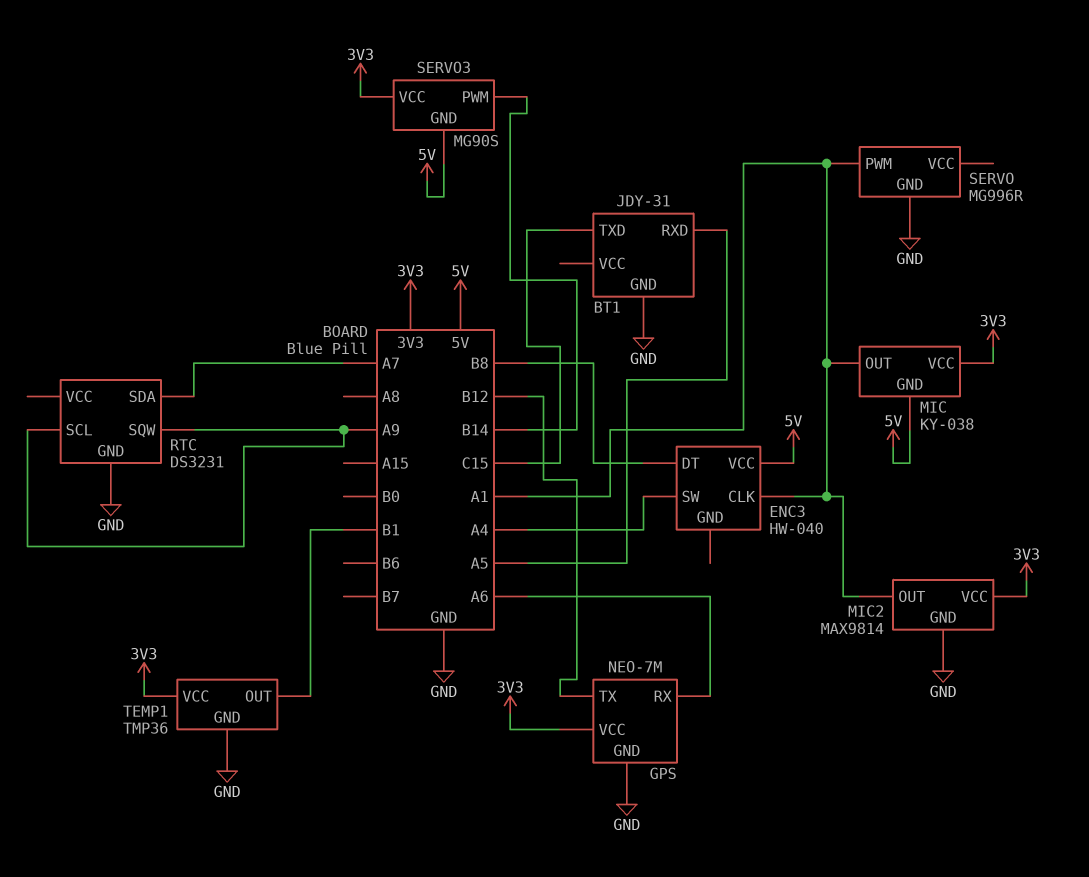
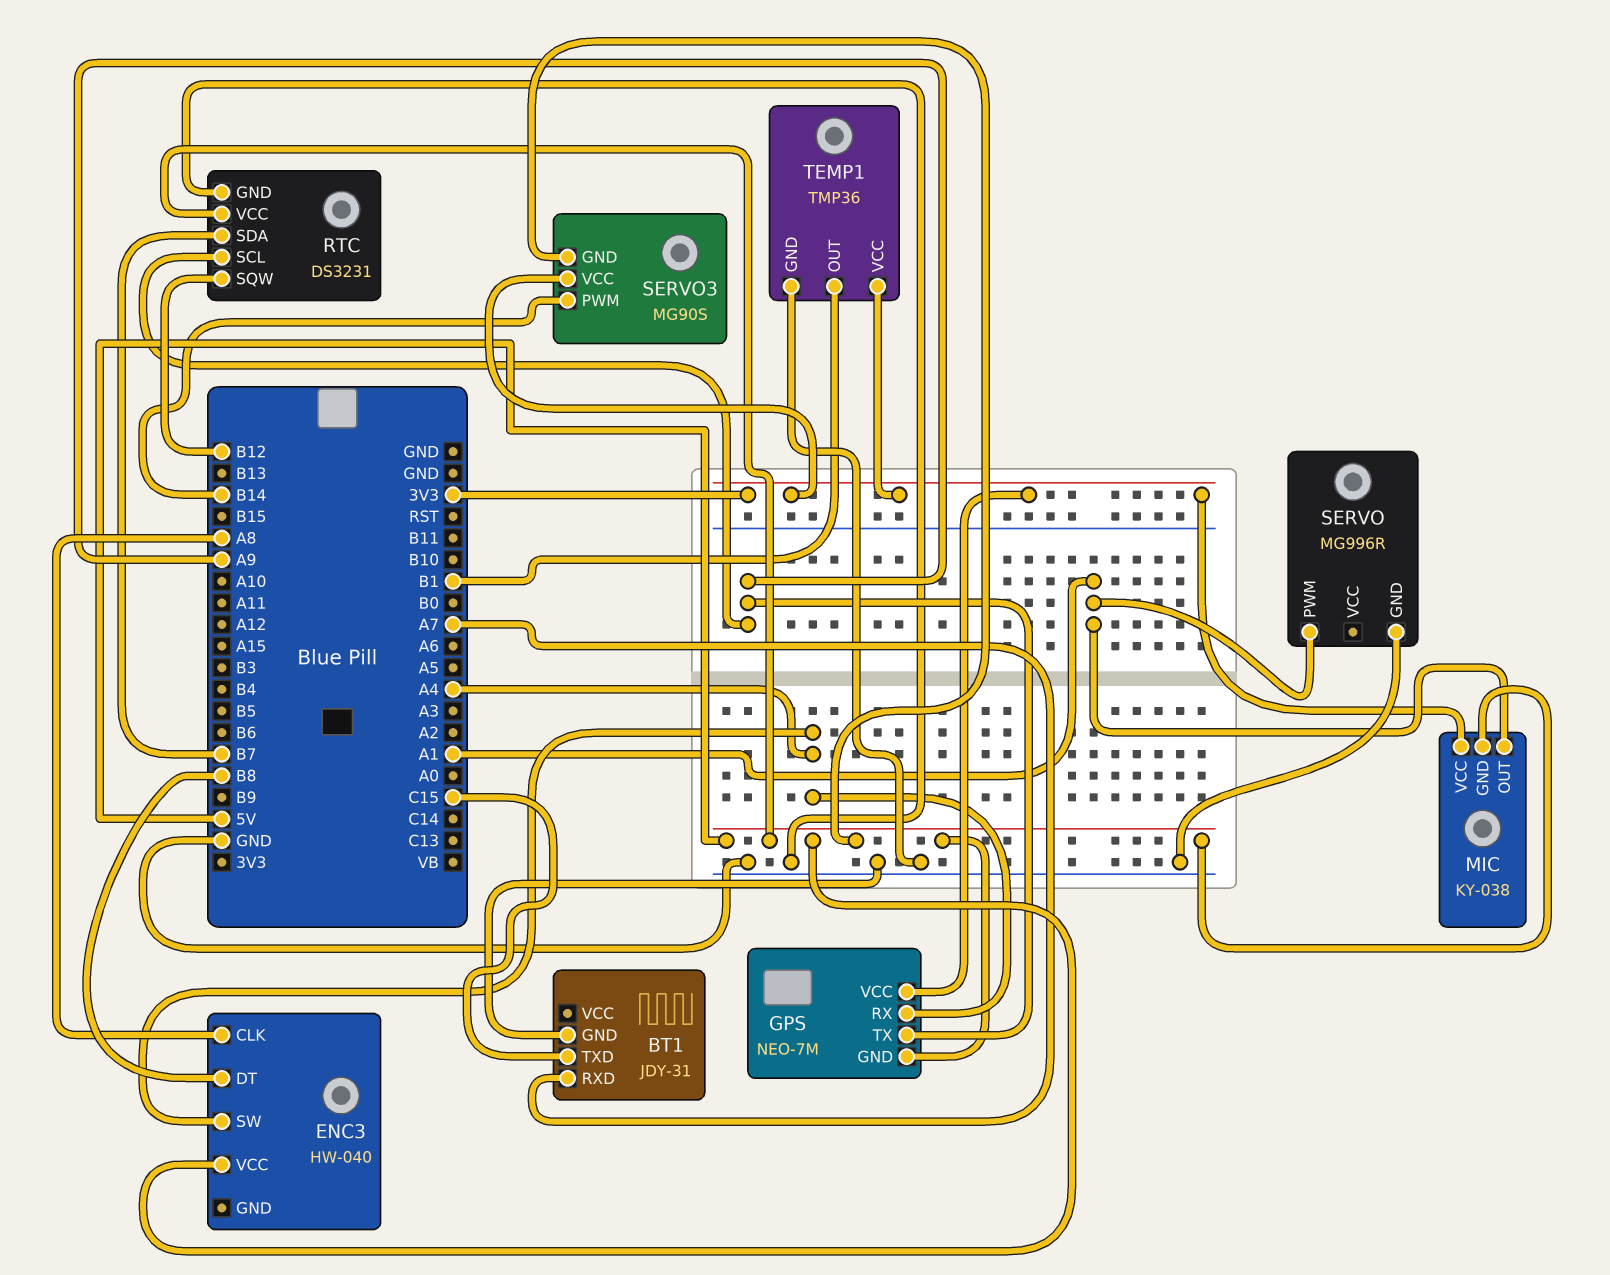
BT1 pin RXD: A5 -> A7
ENC3 pin CLK: A1 -> A8
GPS pin GND: GND -> 5V
GPS pin RX: A6 -> A4
GPS pin TX: B12 -> A9
MIC2: MAX9814 -> none
MIC2 pin GND: GND -> none
MIC2 pin OUT: A1 -> none
MIC2 pin VCC: 3V3 -> none
RTC pin SDA: A7 -> B7
RTC pin SQW: A9 -> B12
RTC pin VCC: none -> 5V

